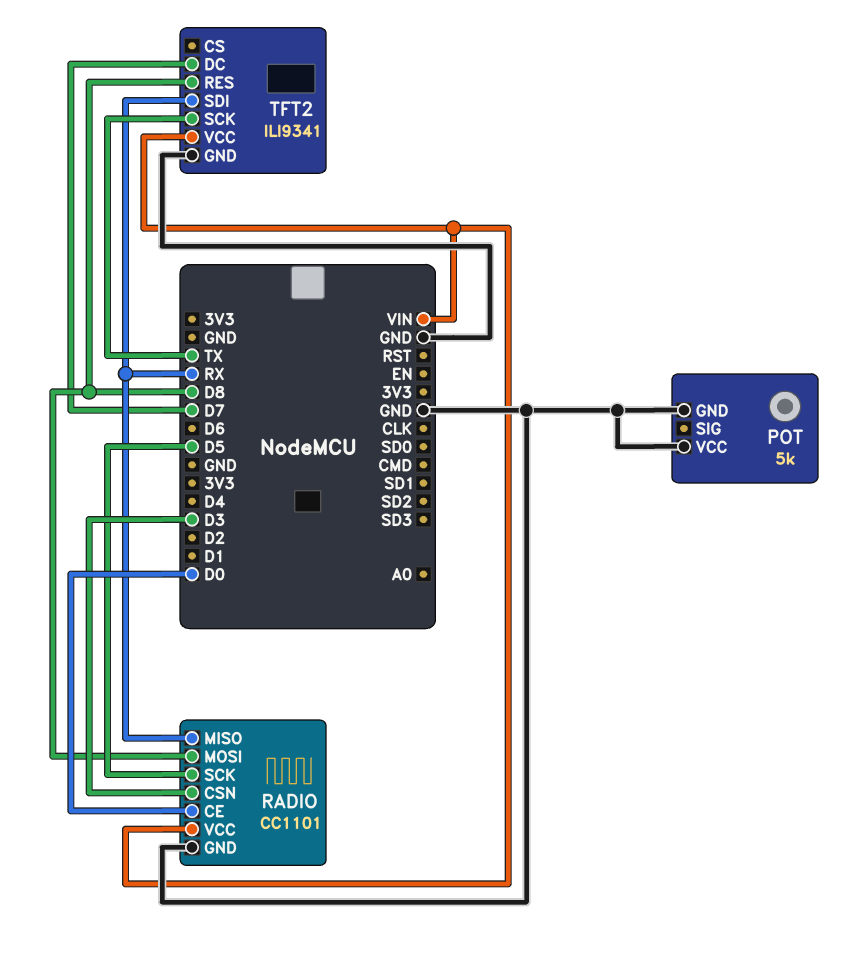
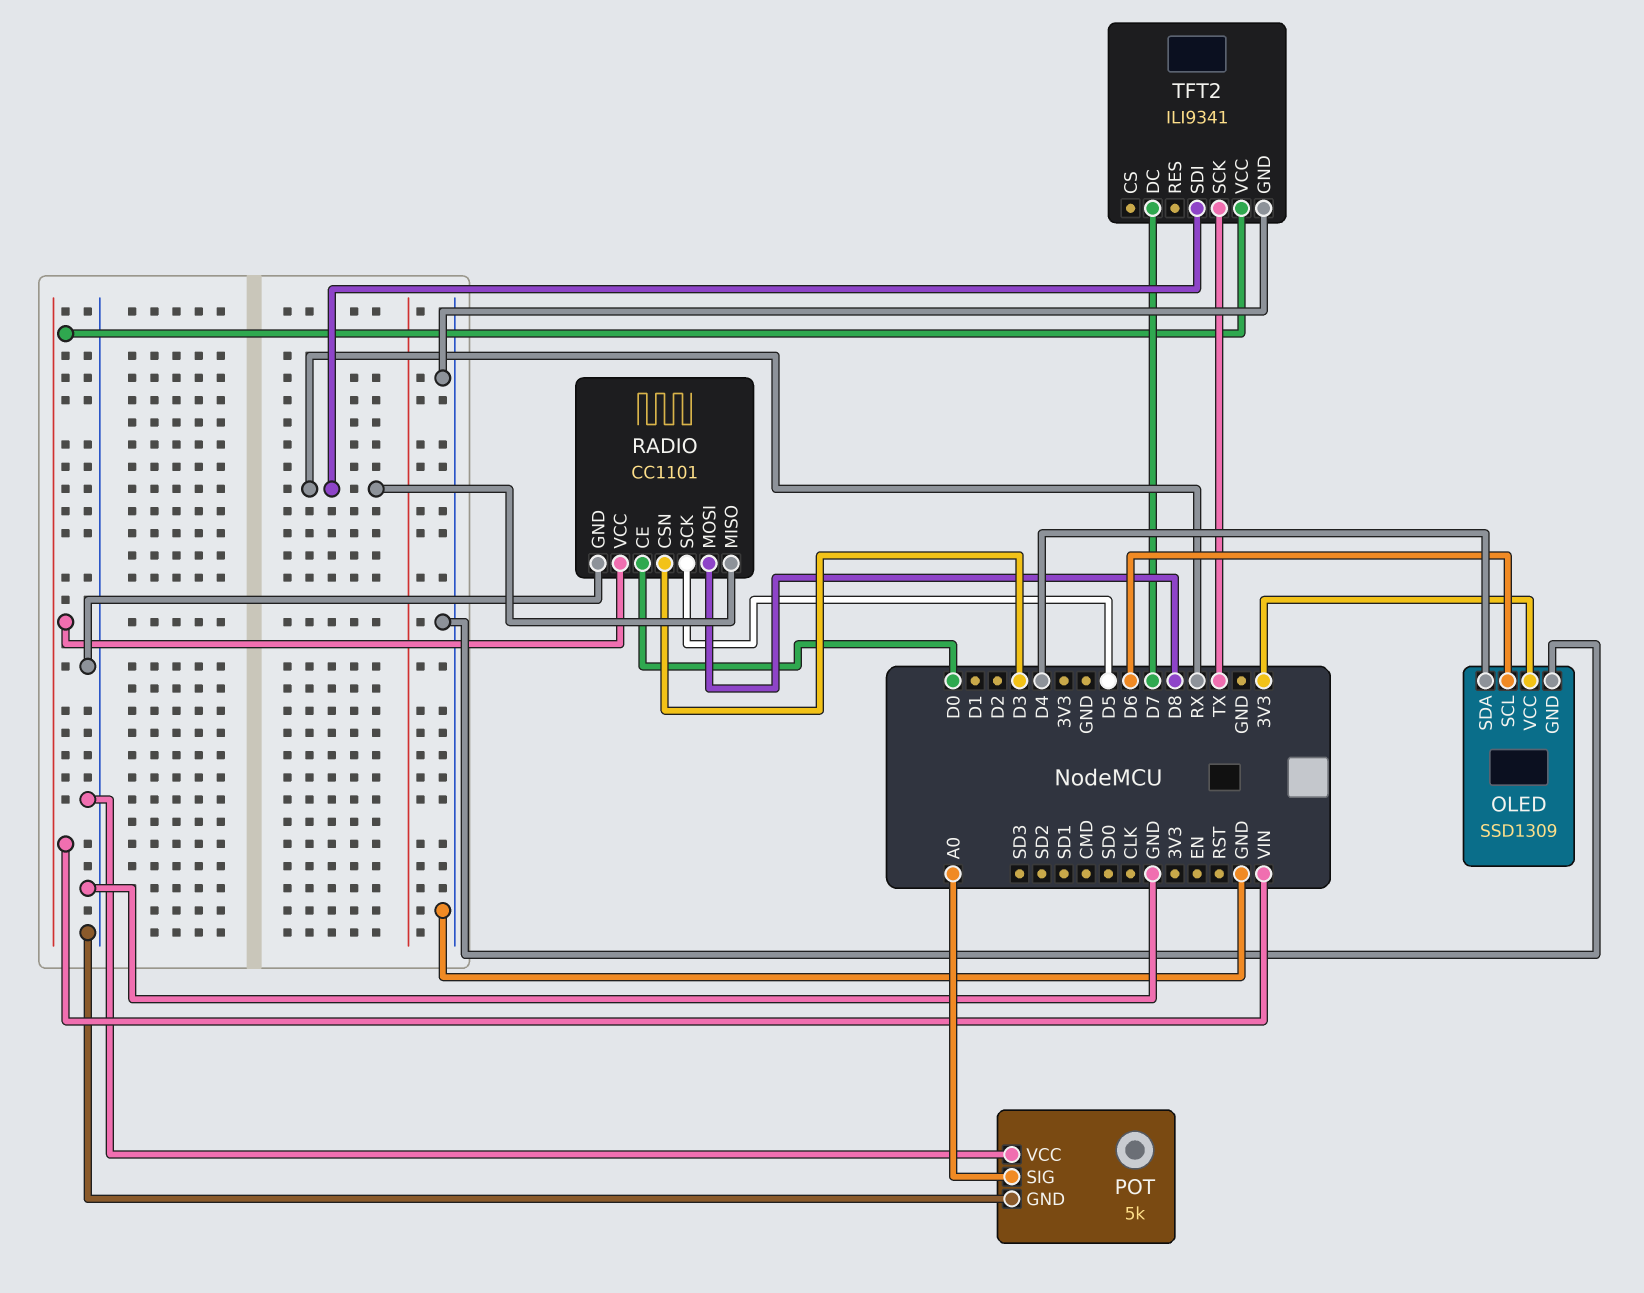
OLED: none -> SSD1309
OLED pin GND: none -> GND
OLED pin SCL: none -> D6
OLED pin SDA: none -> D4
OLED pin VCC: none -> 3V3
POT pin SIG: none -> A0
TFT2 pin RES: D8 -> none

